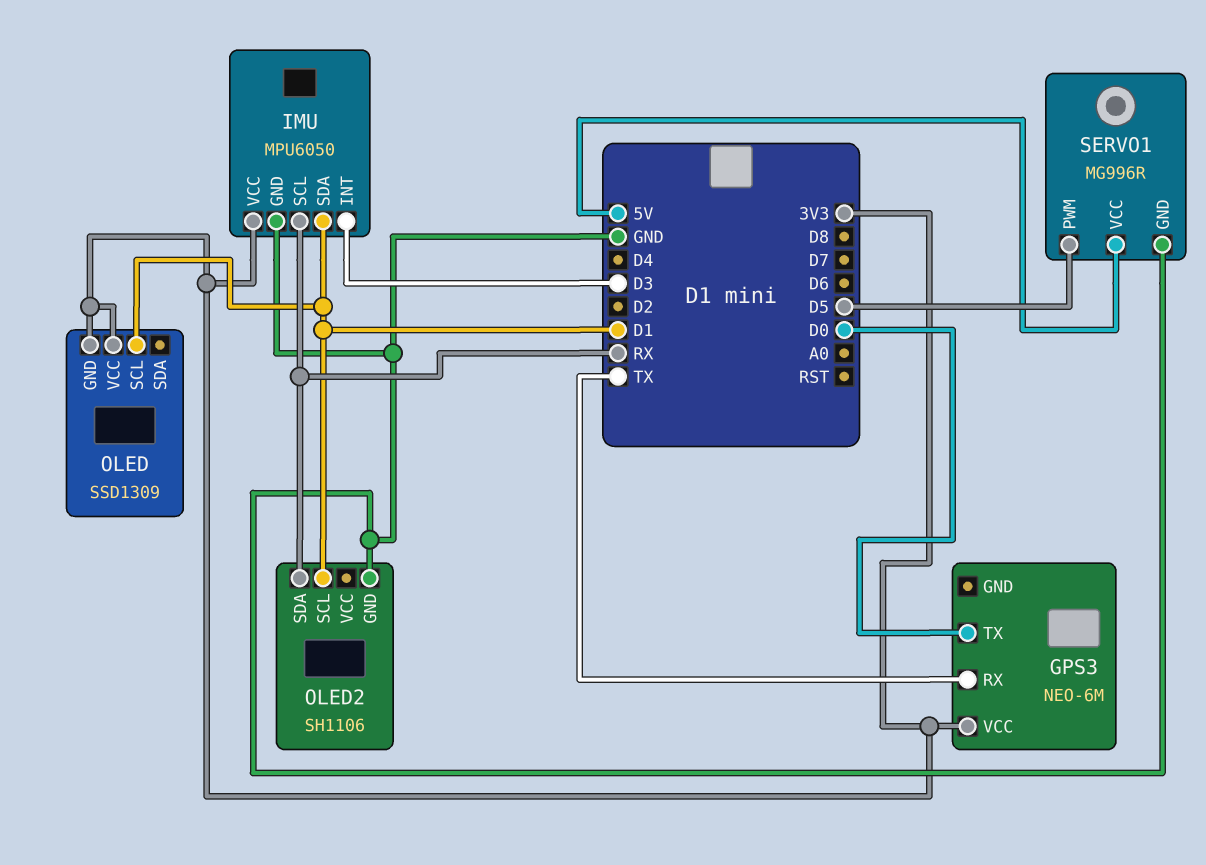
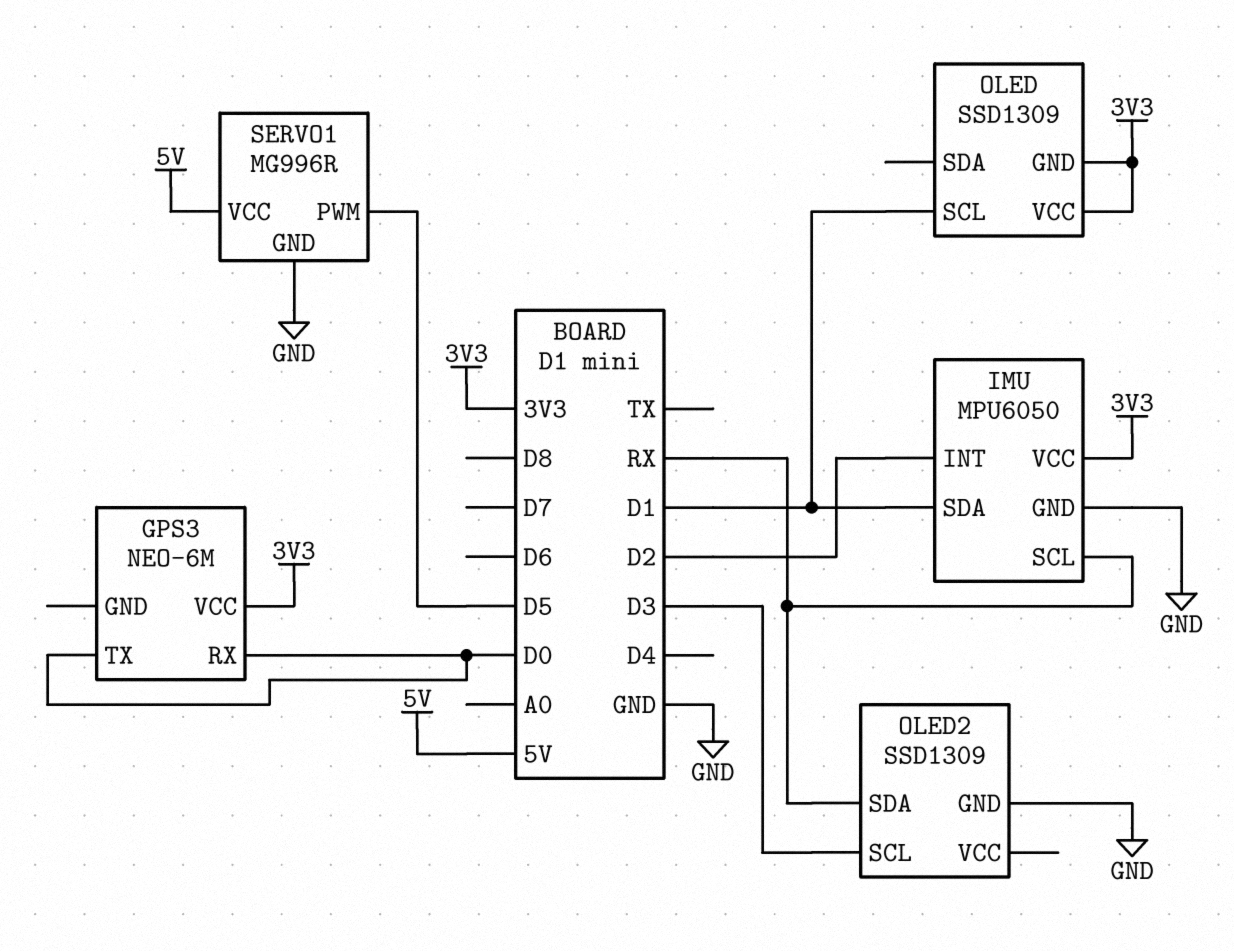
GPS3 pin RX: TX -> D0
IMU pin INT: D3 -> D2
OLED2: SH1106 -> SSD1309
OLED2 pin SCL: D1 -> D3

